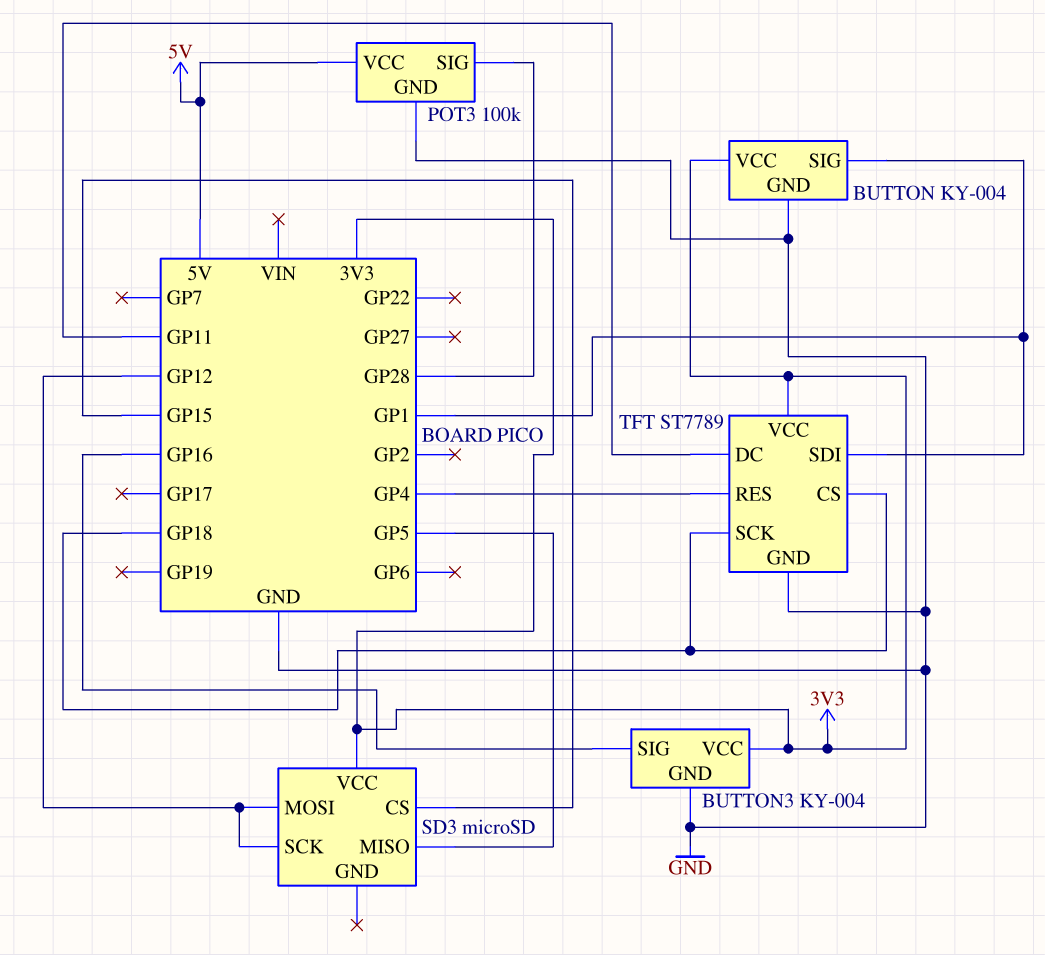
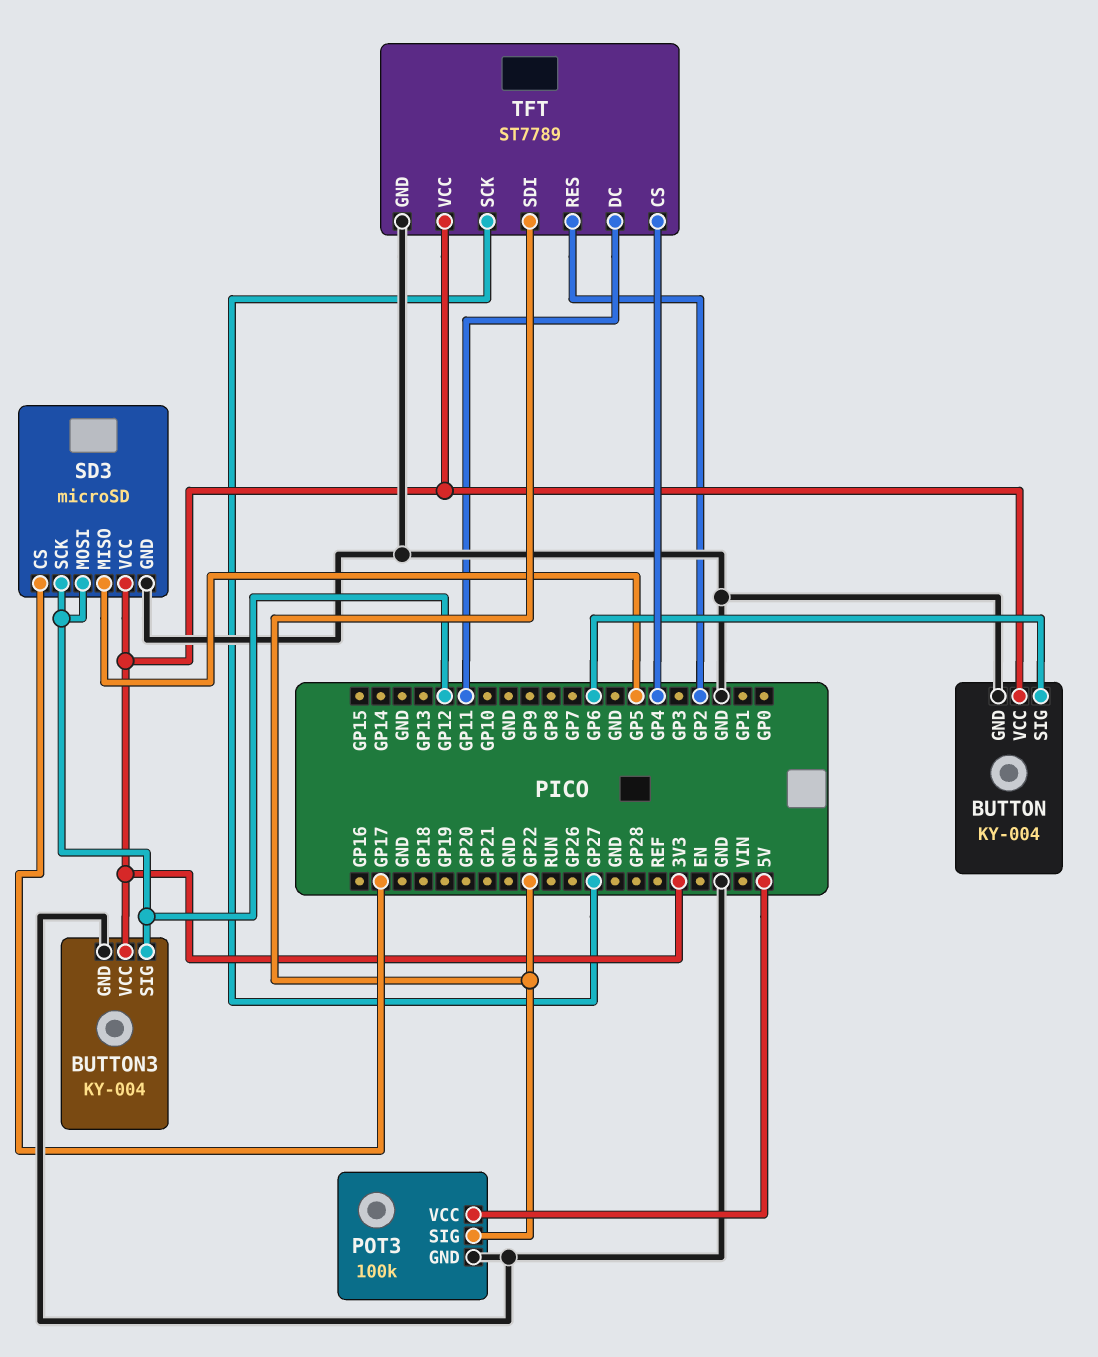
BUTTON pin SIG: GP1 -> GP6
BUTTON3 pin SIG: GP16 -> GP12
POT3 pin SIG: GP28 -> GP22
SD3 pin CS: GP15 -> GP17
SD3 pin GND: none -> GND
TFT pin CS: GP18 -> GP4
TFT pin RES: GP4 -> GP2
TFT pin SCK: GP18 -> GP27
TFT pin SDI: GP1 -> GP22

